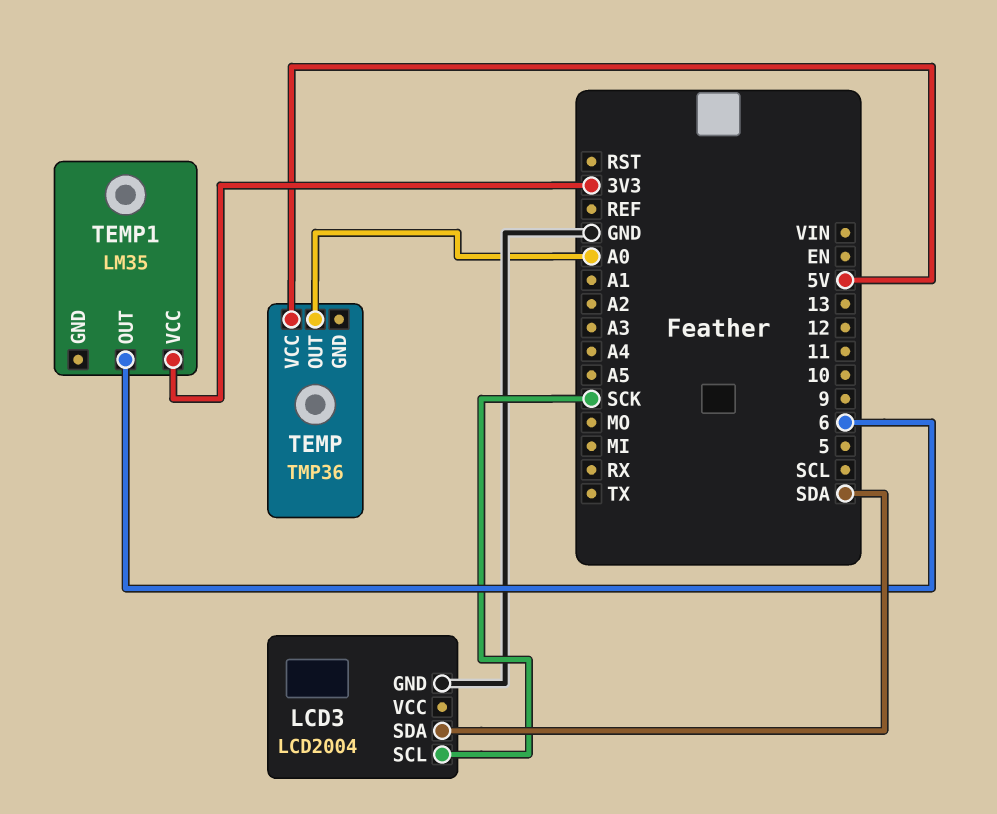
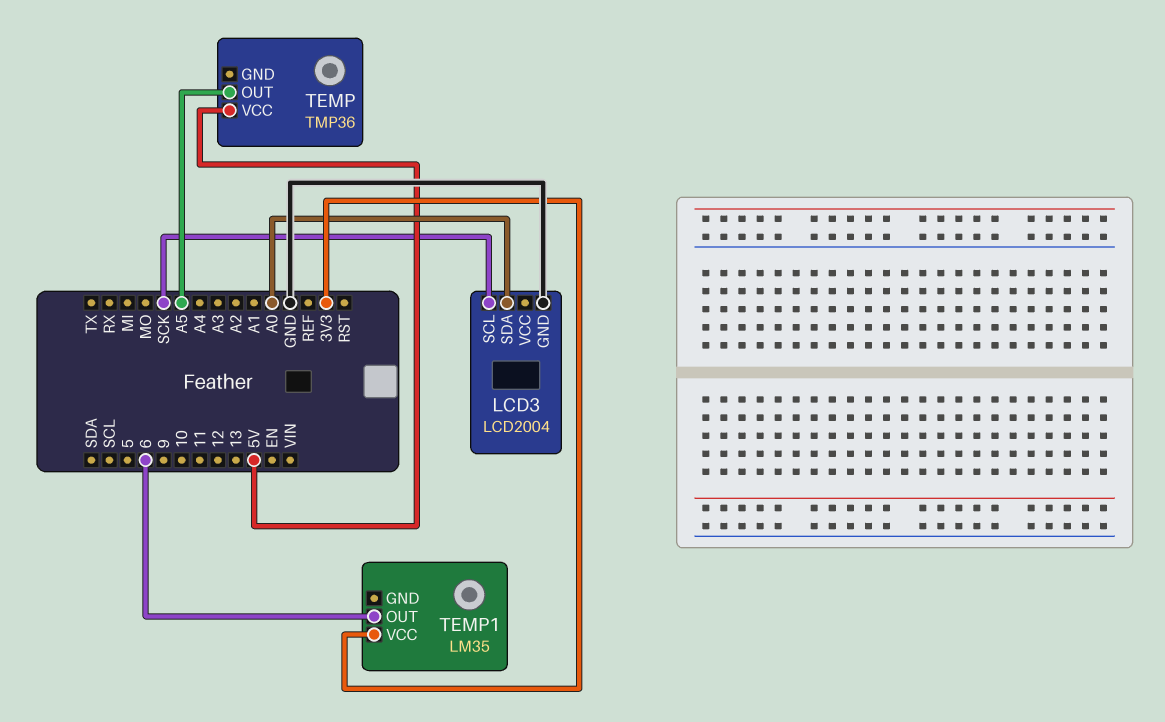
LCD3 pin SDA: SDA -> A0
TEMP pin OUT: A0 -> A5

